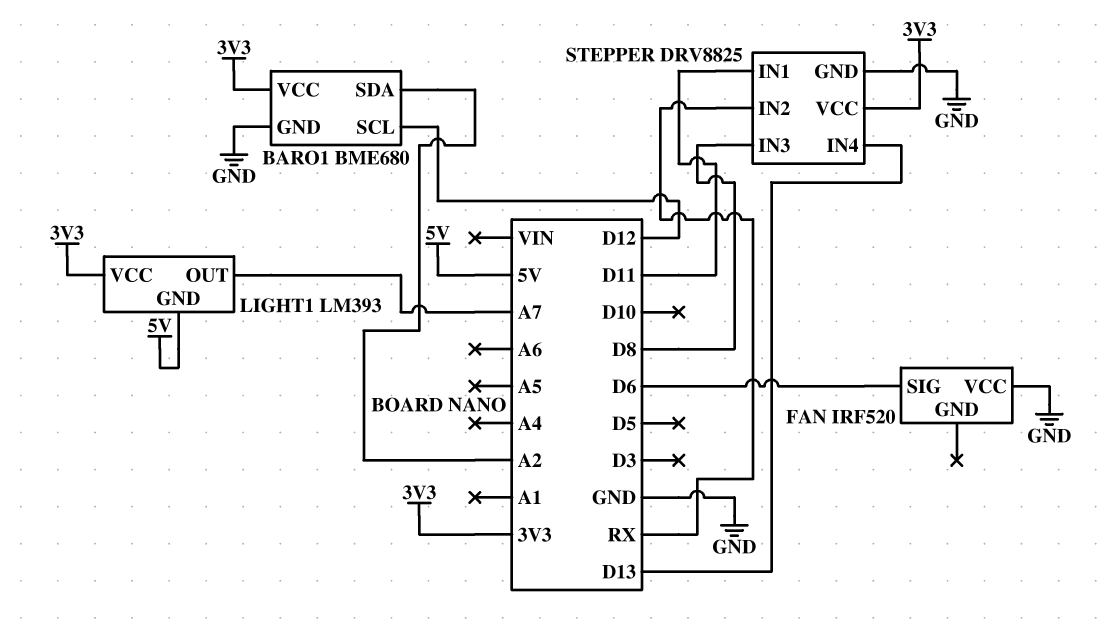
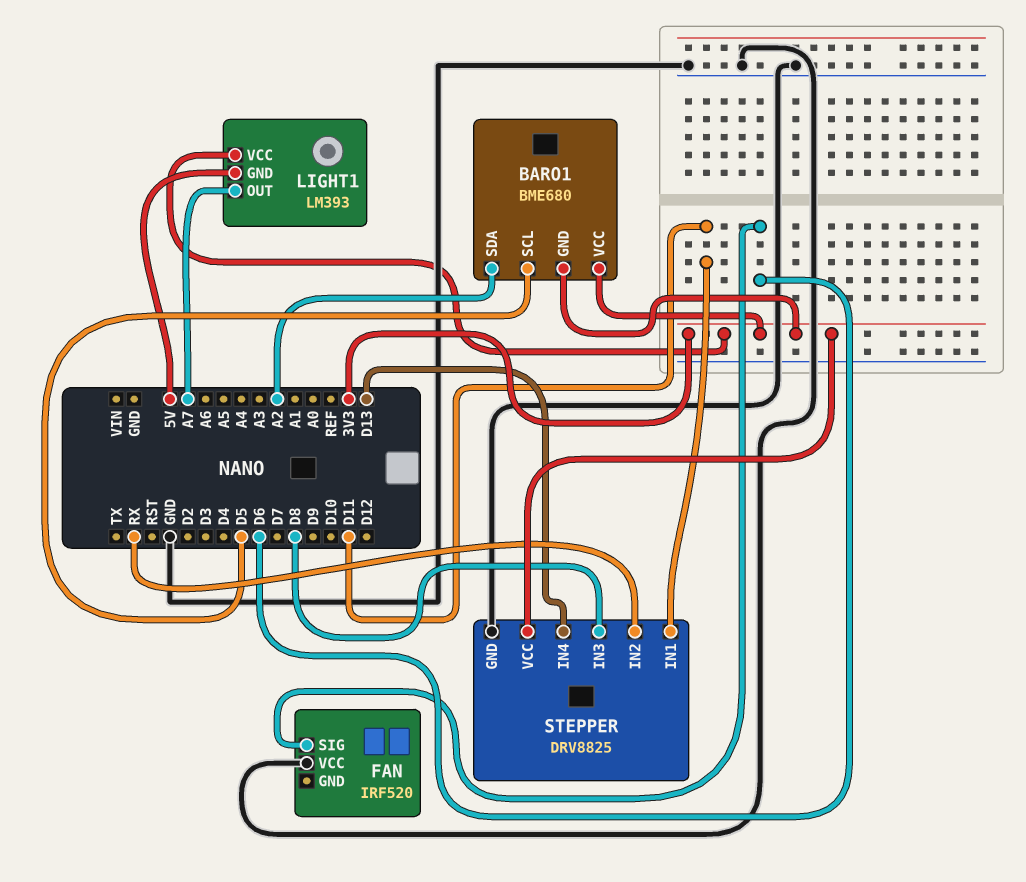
BARO1 pin GND: GND -> 3V3
BARO1 pin SCL: D12 -> D5

